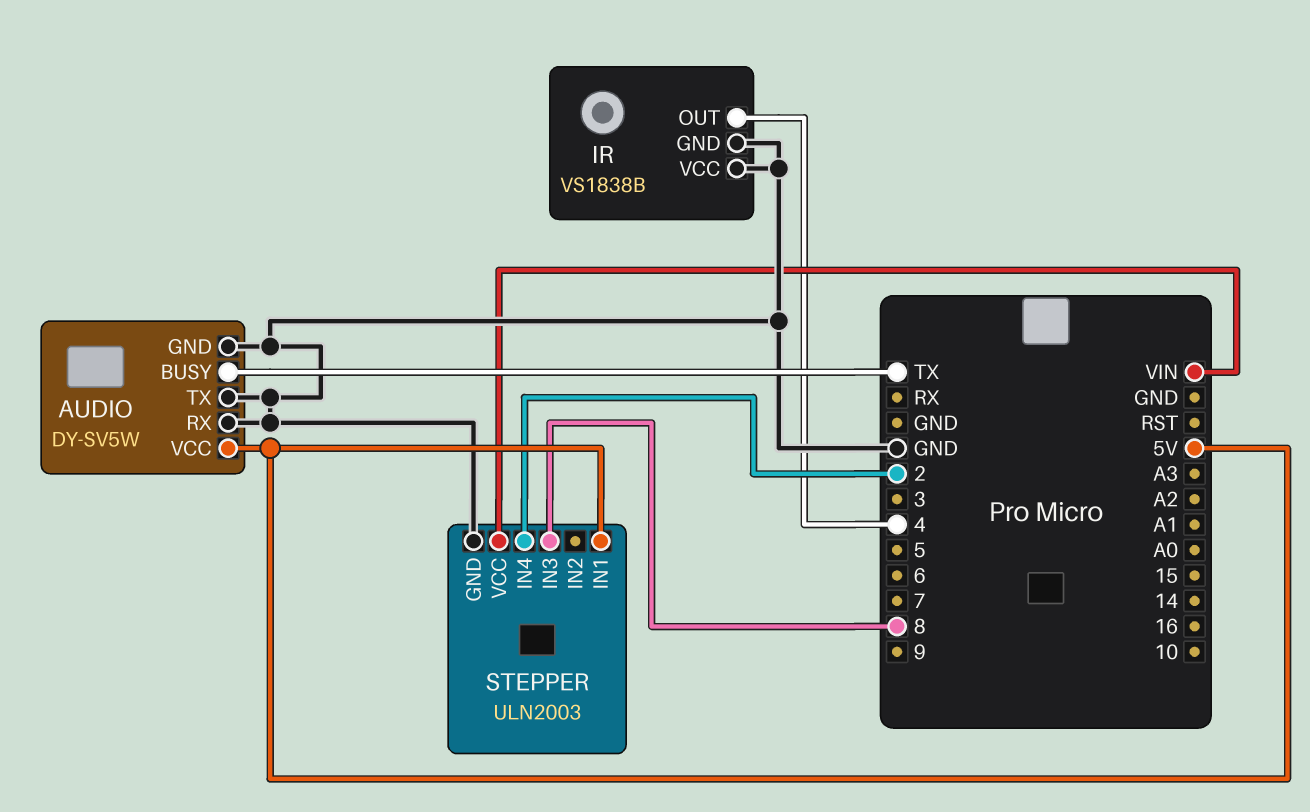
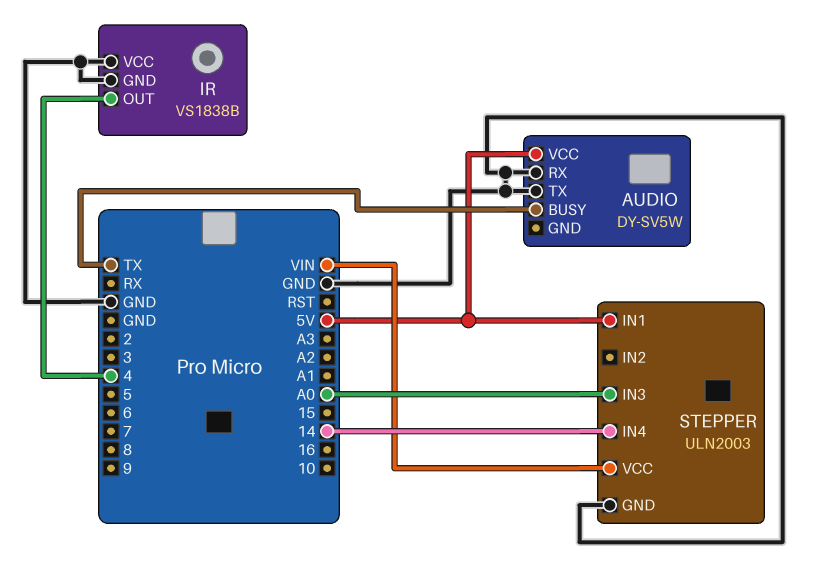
AUDIO pin GND: GND -> none
STEPPER pin IN3: 8 -> A0
STEPPER pin IN4: 2 -> 14

